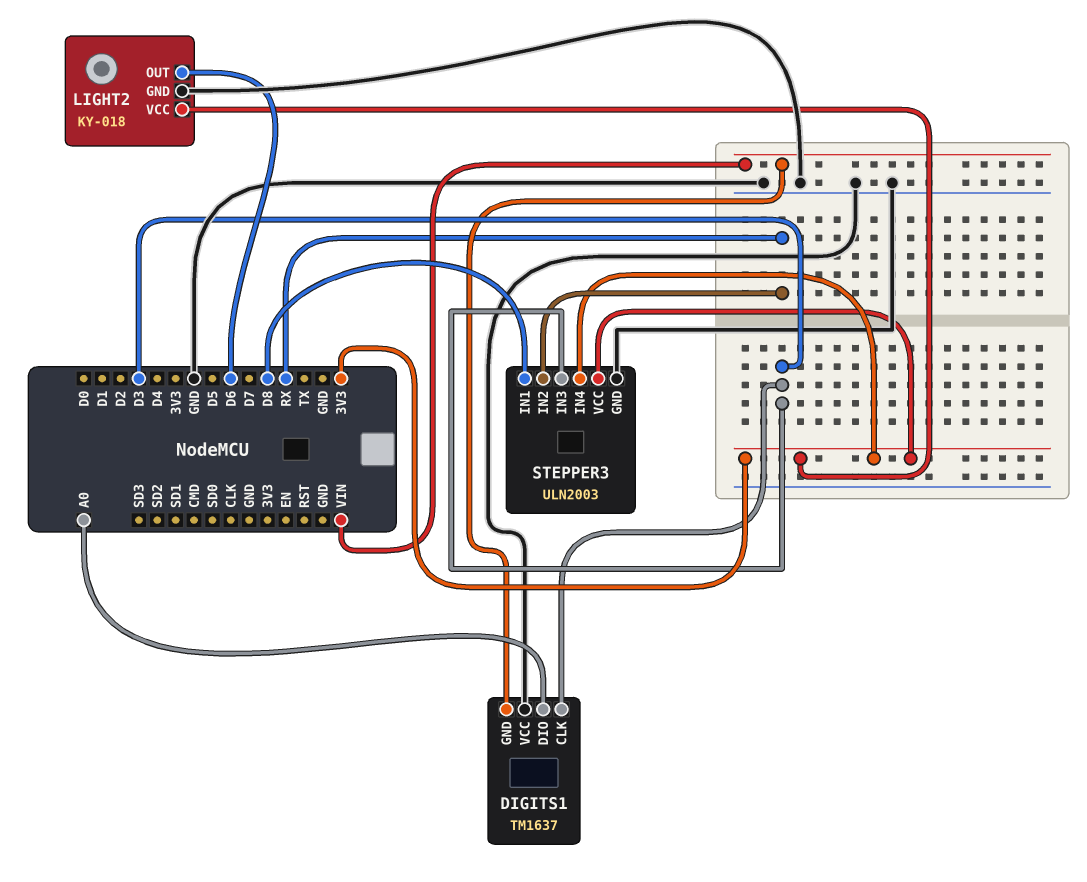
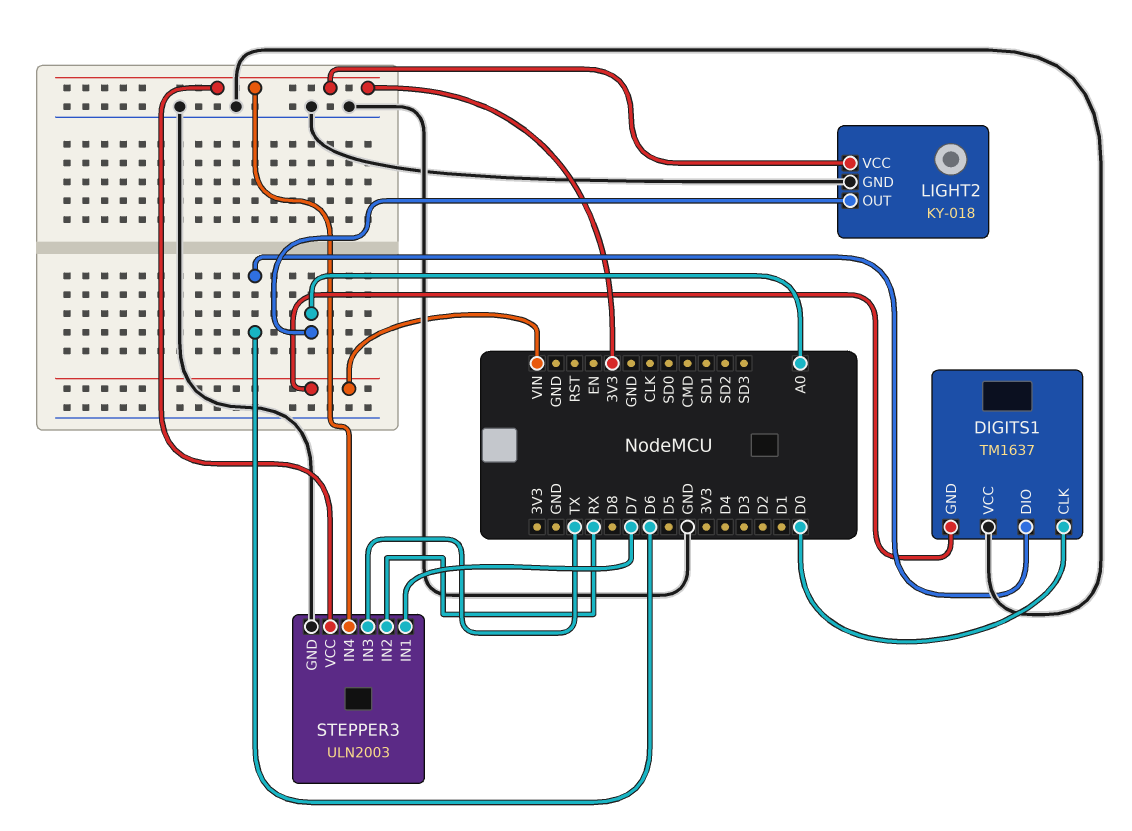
DIGITS1 pin CLK: D3 -> D0
DIGITS1 pin DIO: A0 -> D6
LIGHT2 pin OUT: D6 -> A0
STEPPER3 pin IN1: D8 -> D7
STEPPER3 pin IN3: D3 -> TX

